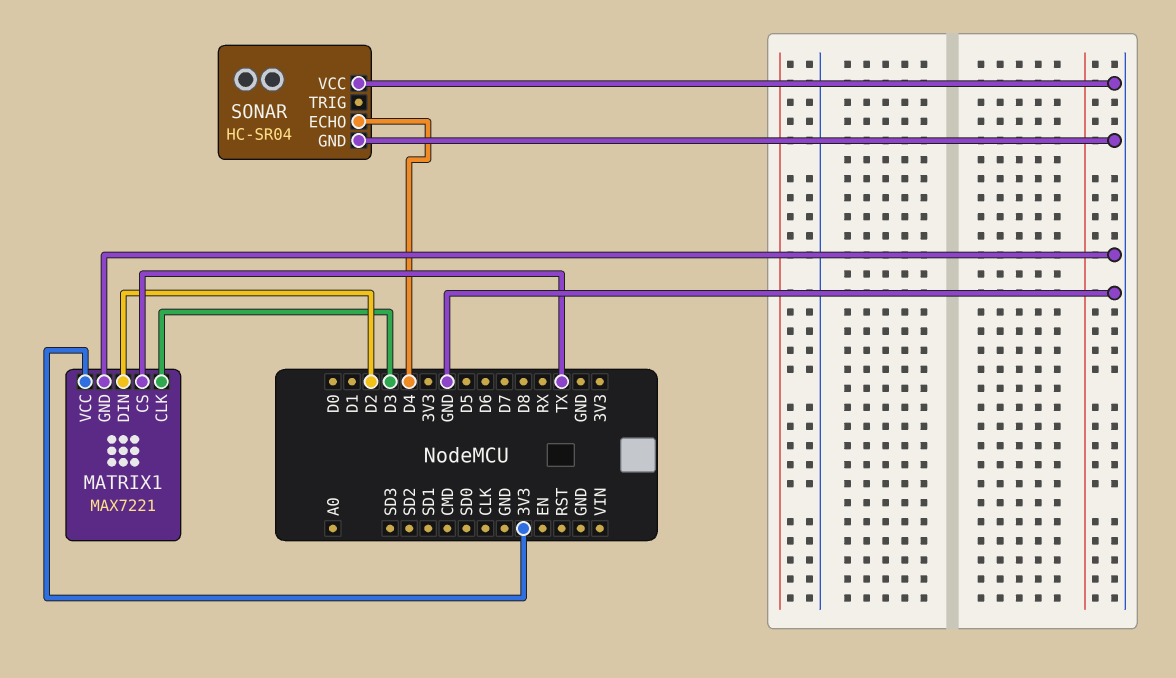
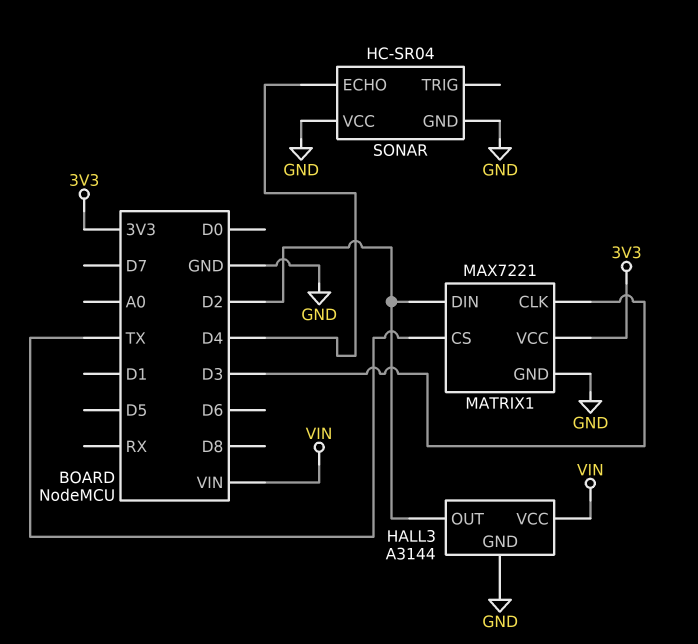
HALL3: none -> A3144
HALL3 pin GND: none -> GND
HALL3 pin OUT: none -> D2
HALL3 pin VCC: none -> VIN

